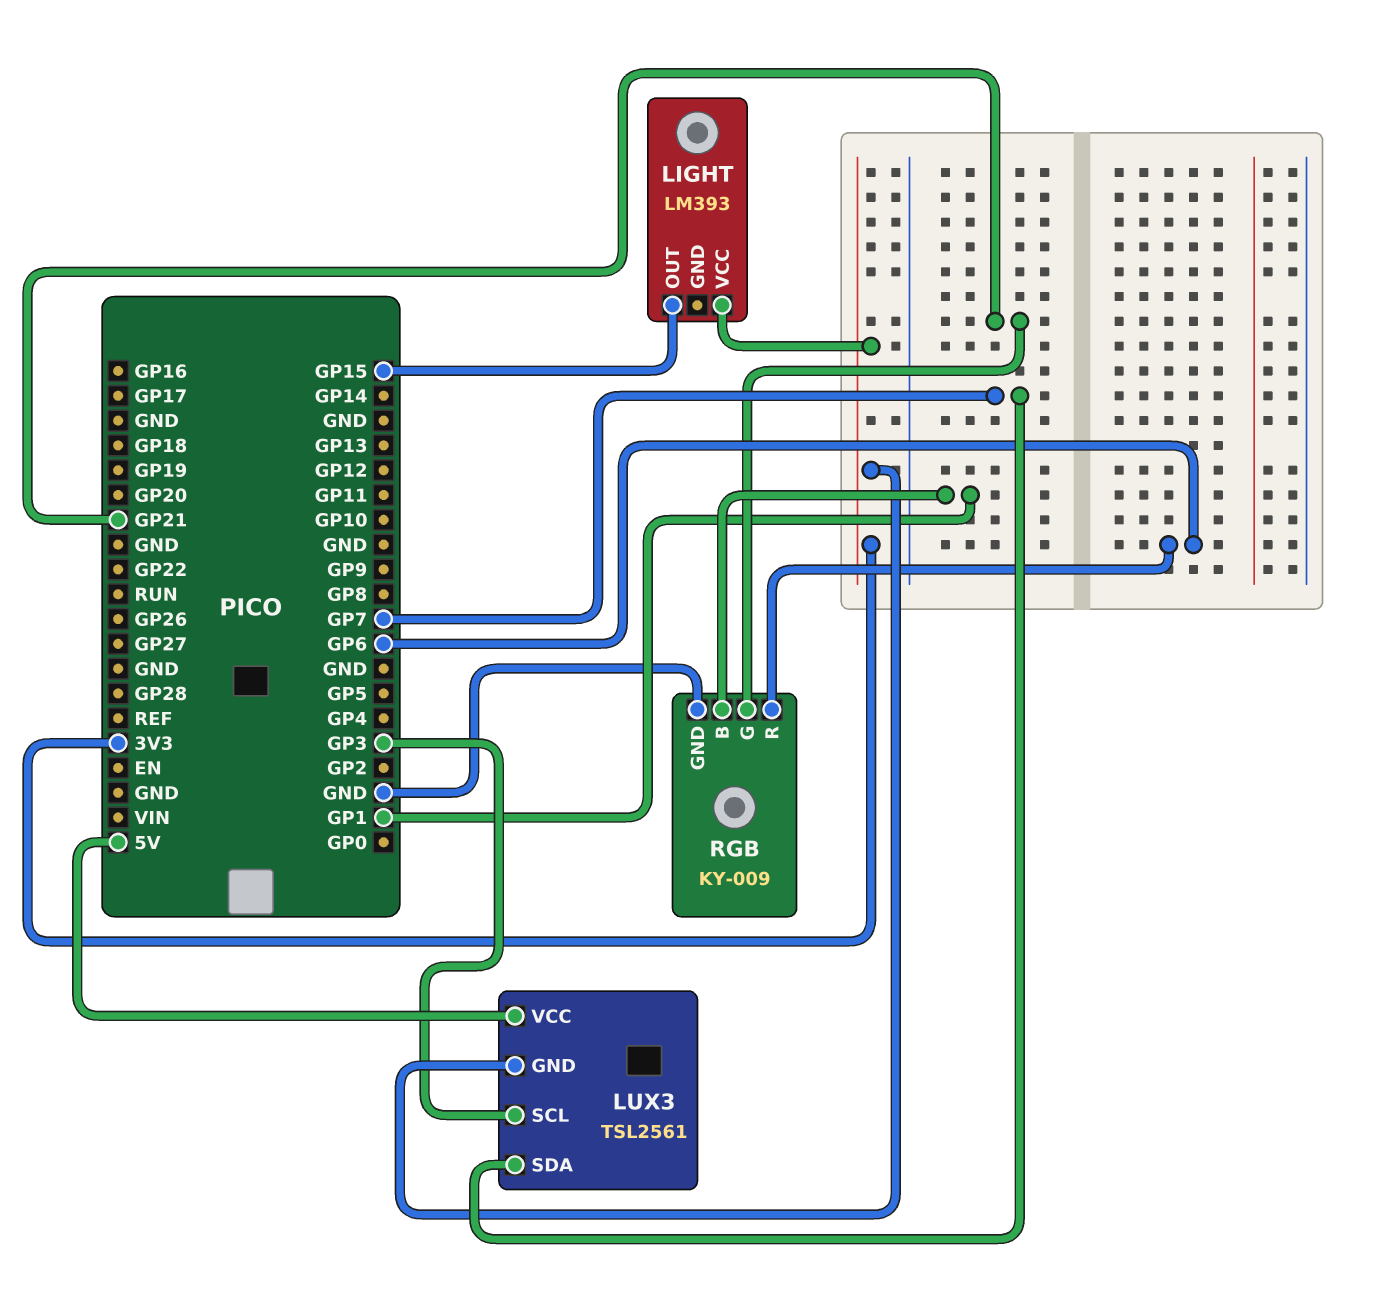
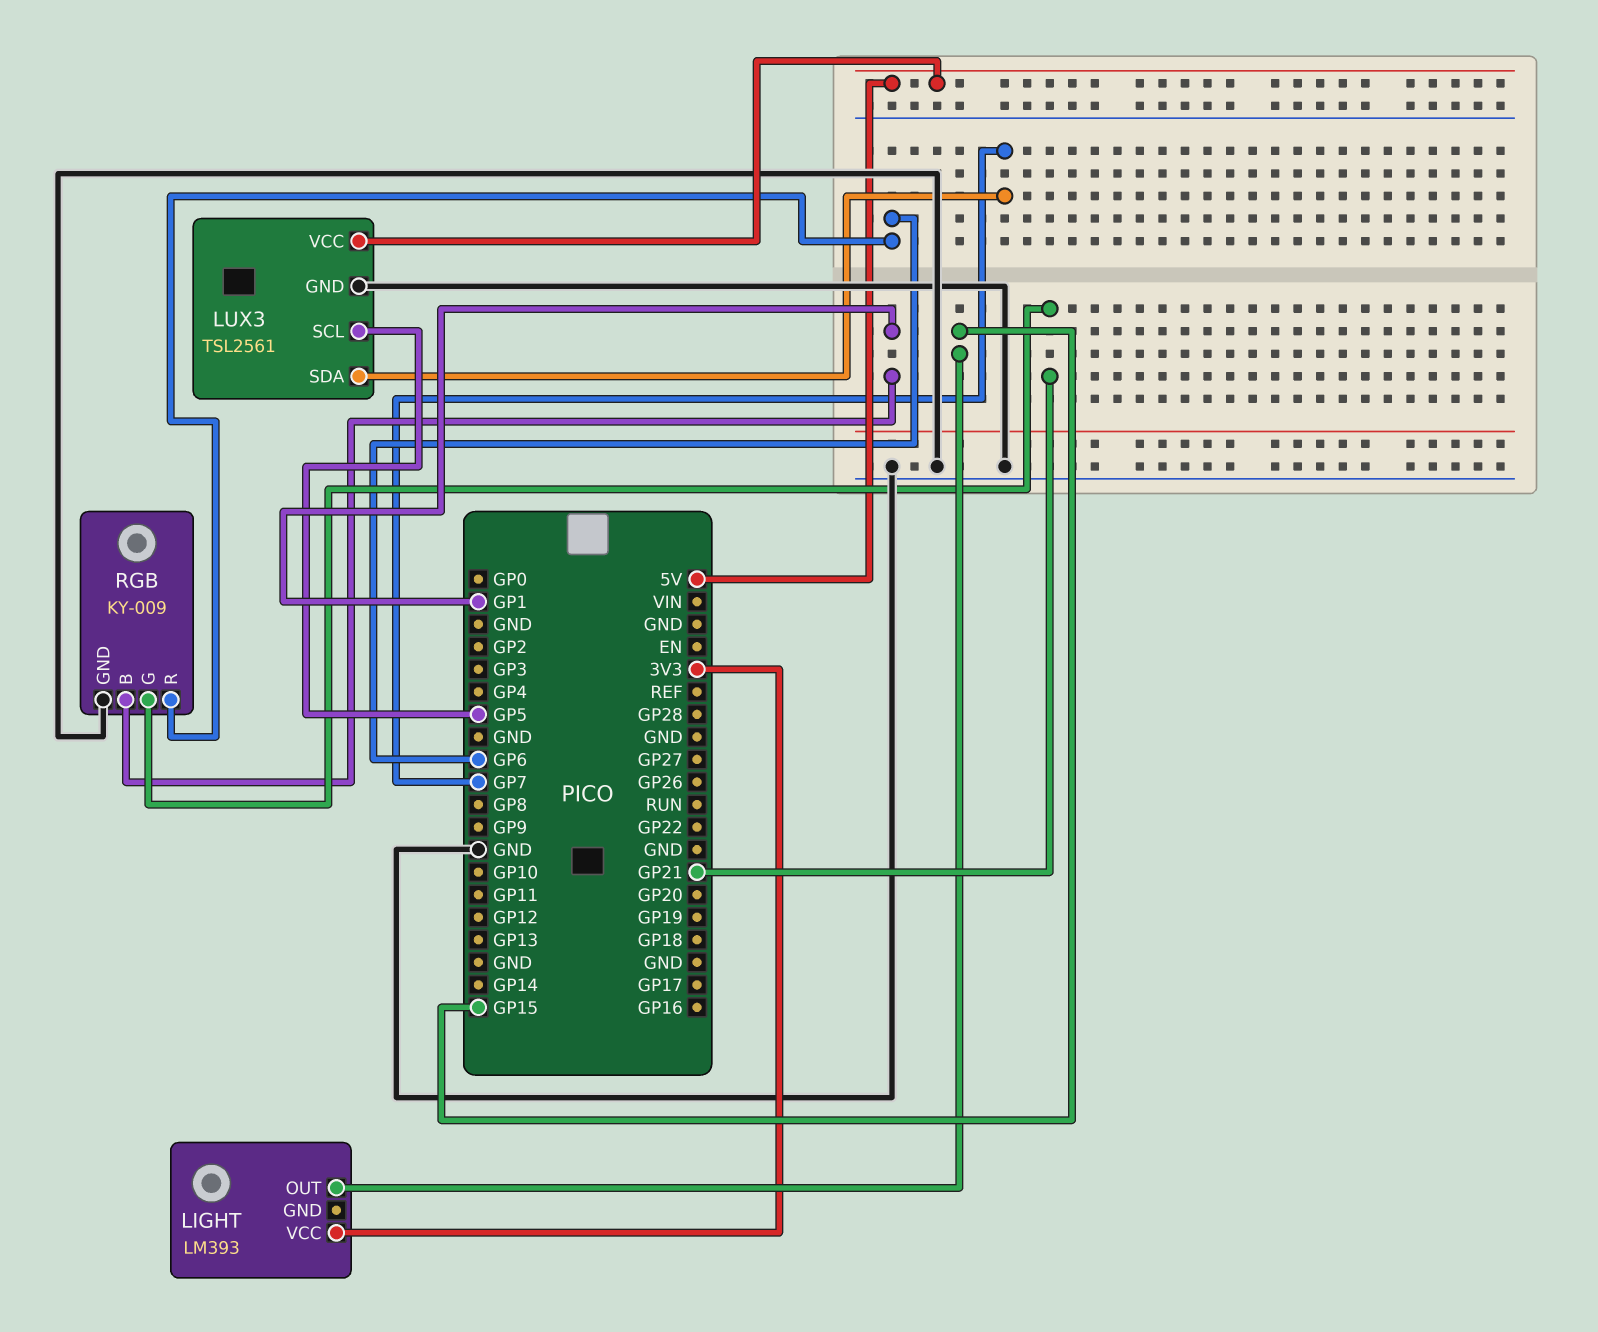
LUX3 pin GND: 3V3 -> GND
LUX3 pin SCL: GP3 -> GP5

